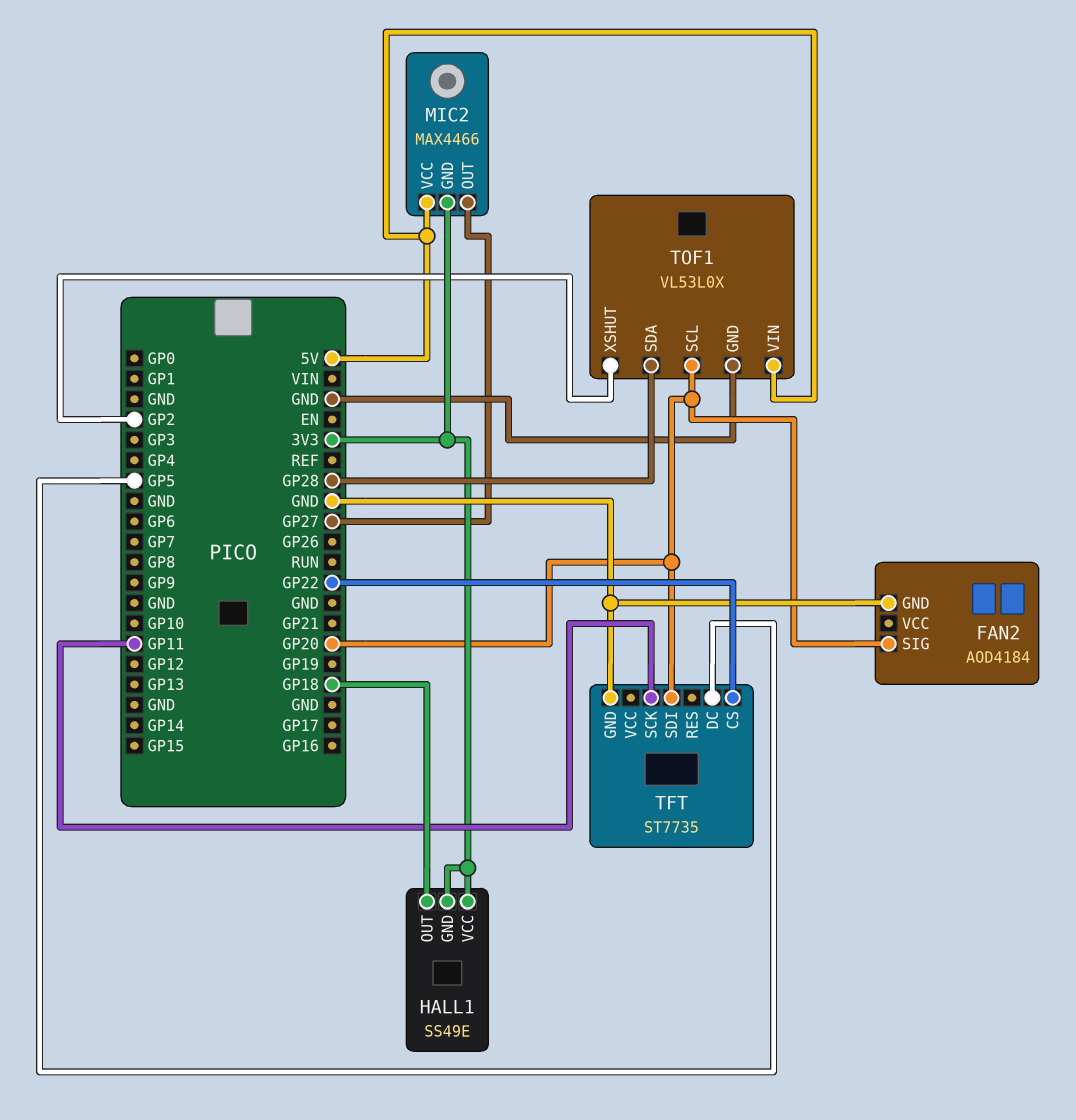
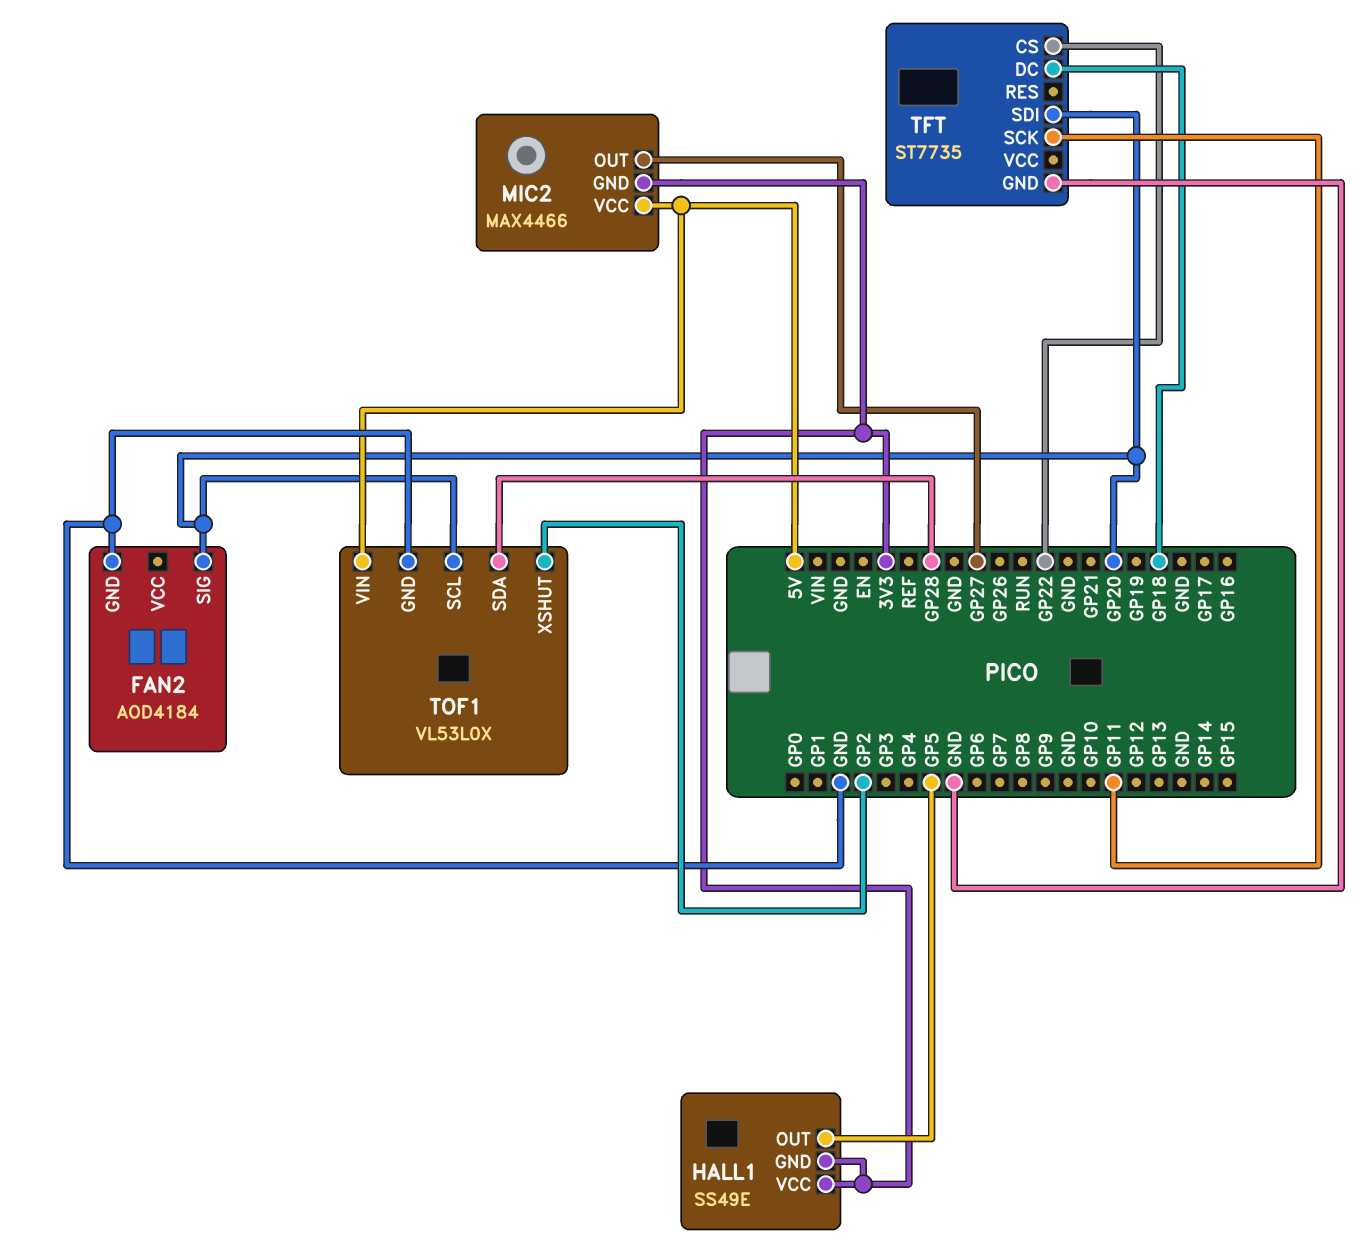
HALL1 pin OUT: GP18 -> GP5
TFT pin DC: GP5 -> GP18

